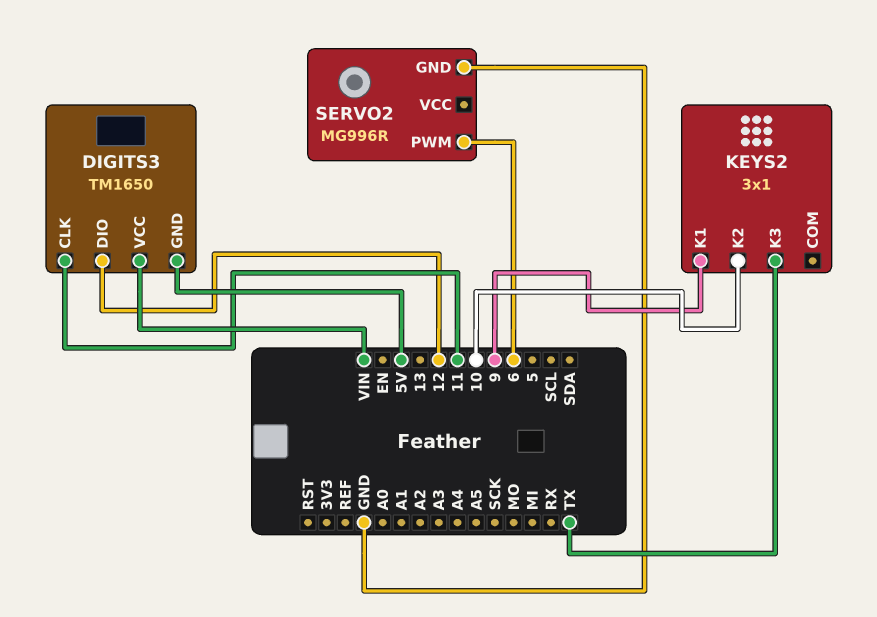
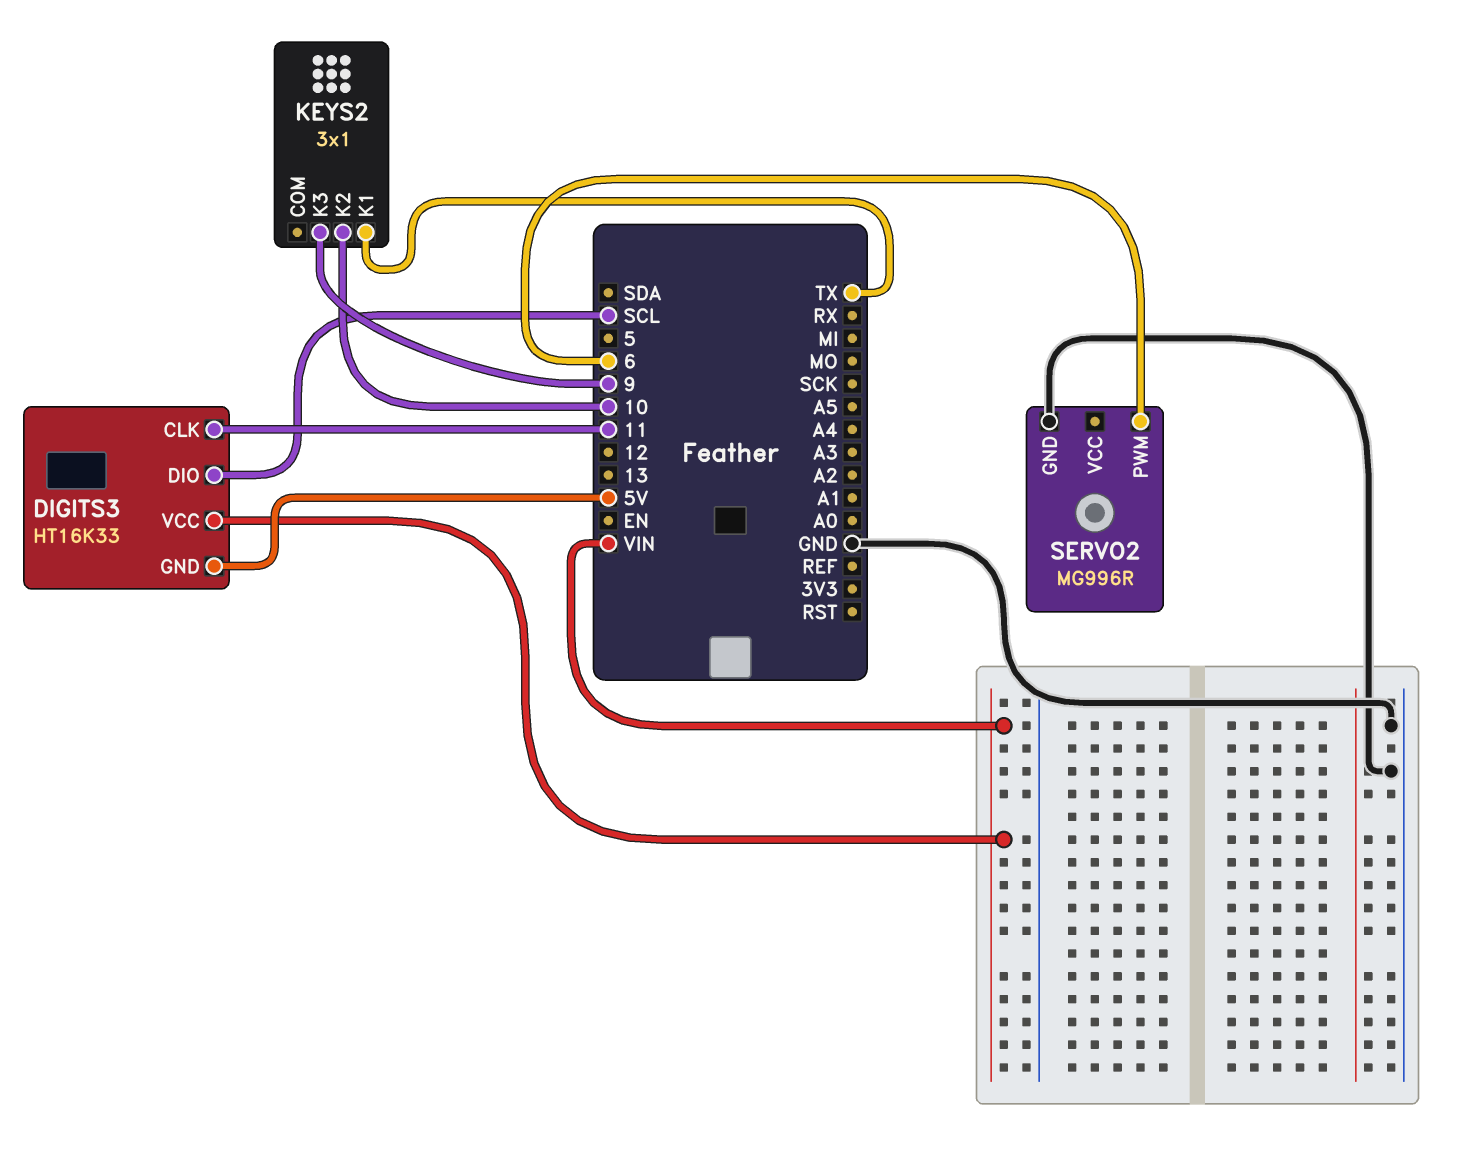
DIGITS3: TM1650 -> HT16K33
DIGITS3 pin DIO: 12 -> SCL
KEYS2 pin K1: 9 -> TX
KEYS2 pin K3: TX -> 9

